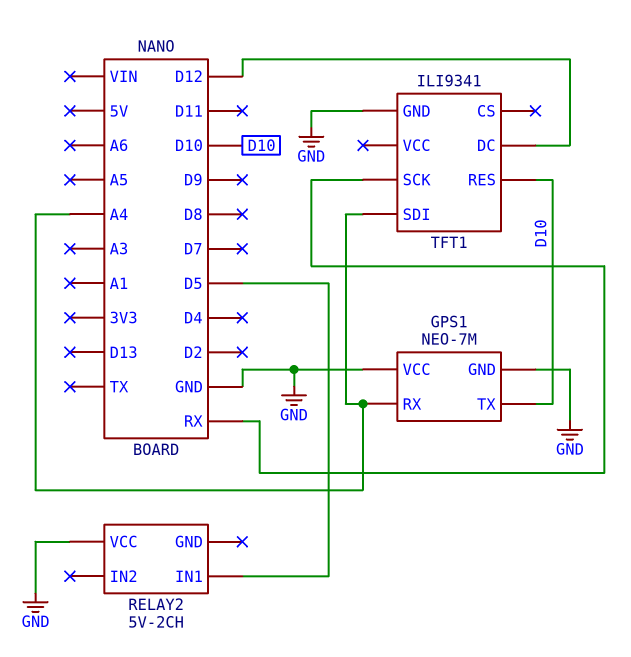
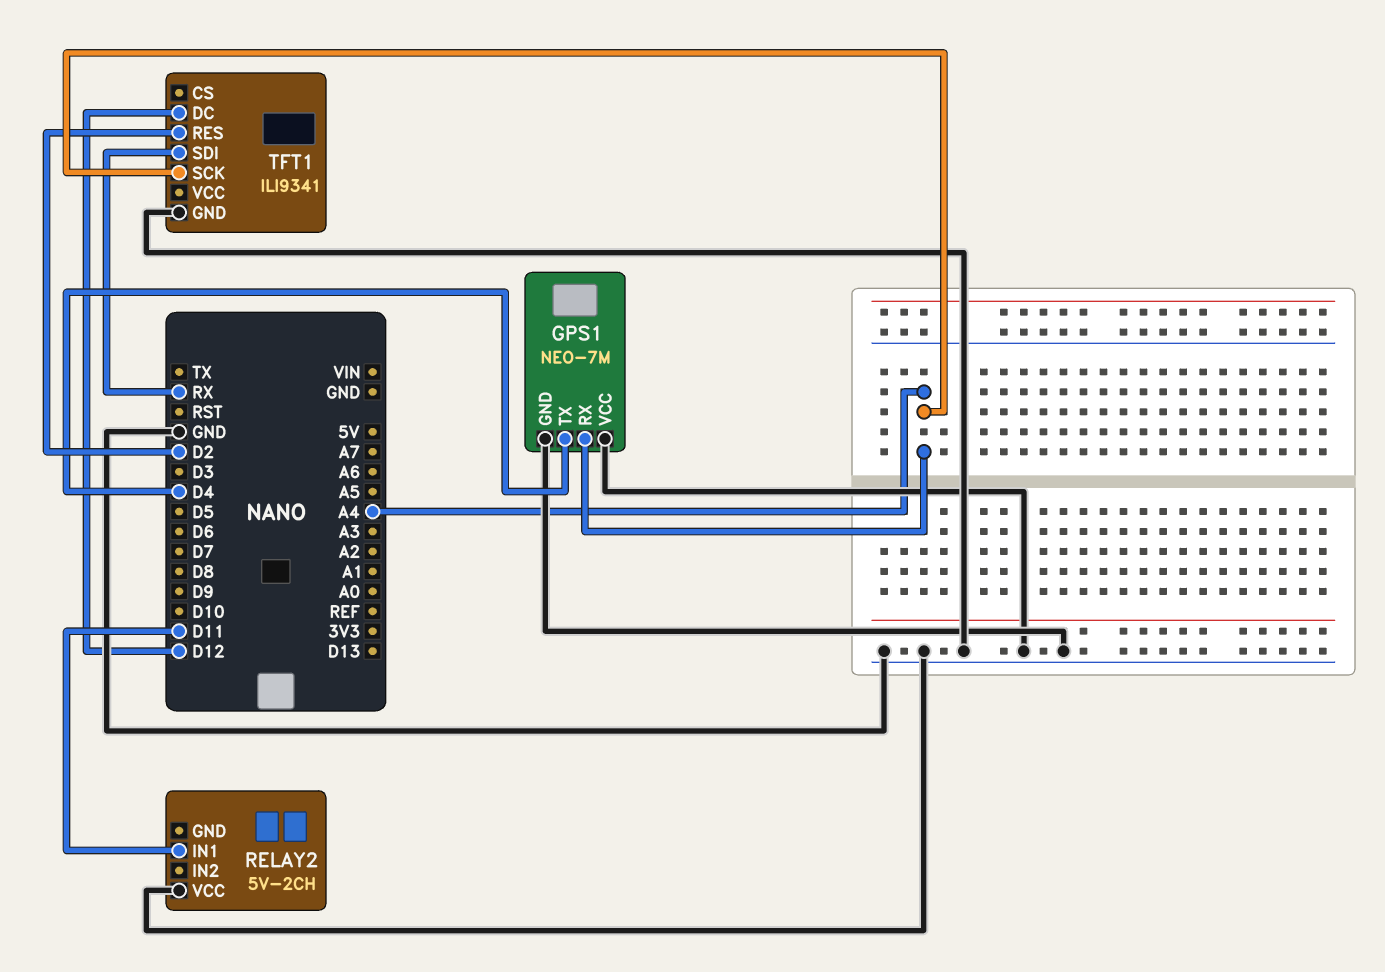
GPS1 pin TX: D10 -> D4
RELAY2 pin IN1: D5 -> D11
TFT1 pin RES: D10 -> D2
TFT1 pin SCK: RX -> A4
TFT1 pin SDI: A4 -> RX

